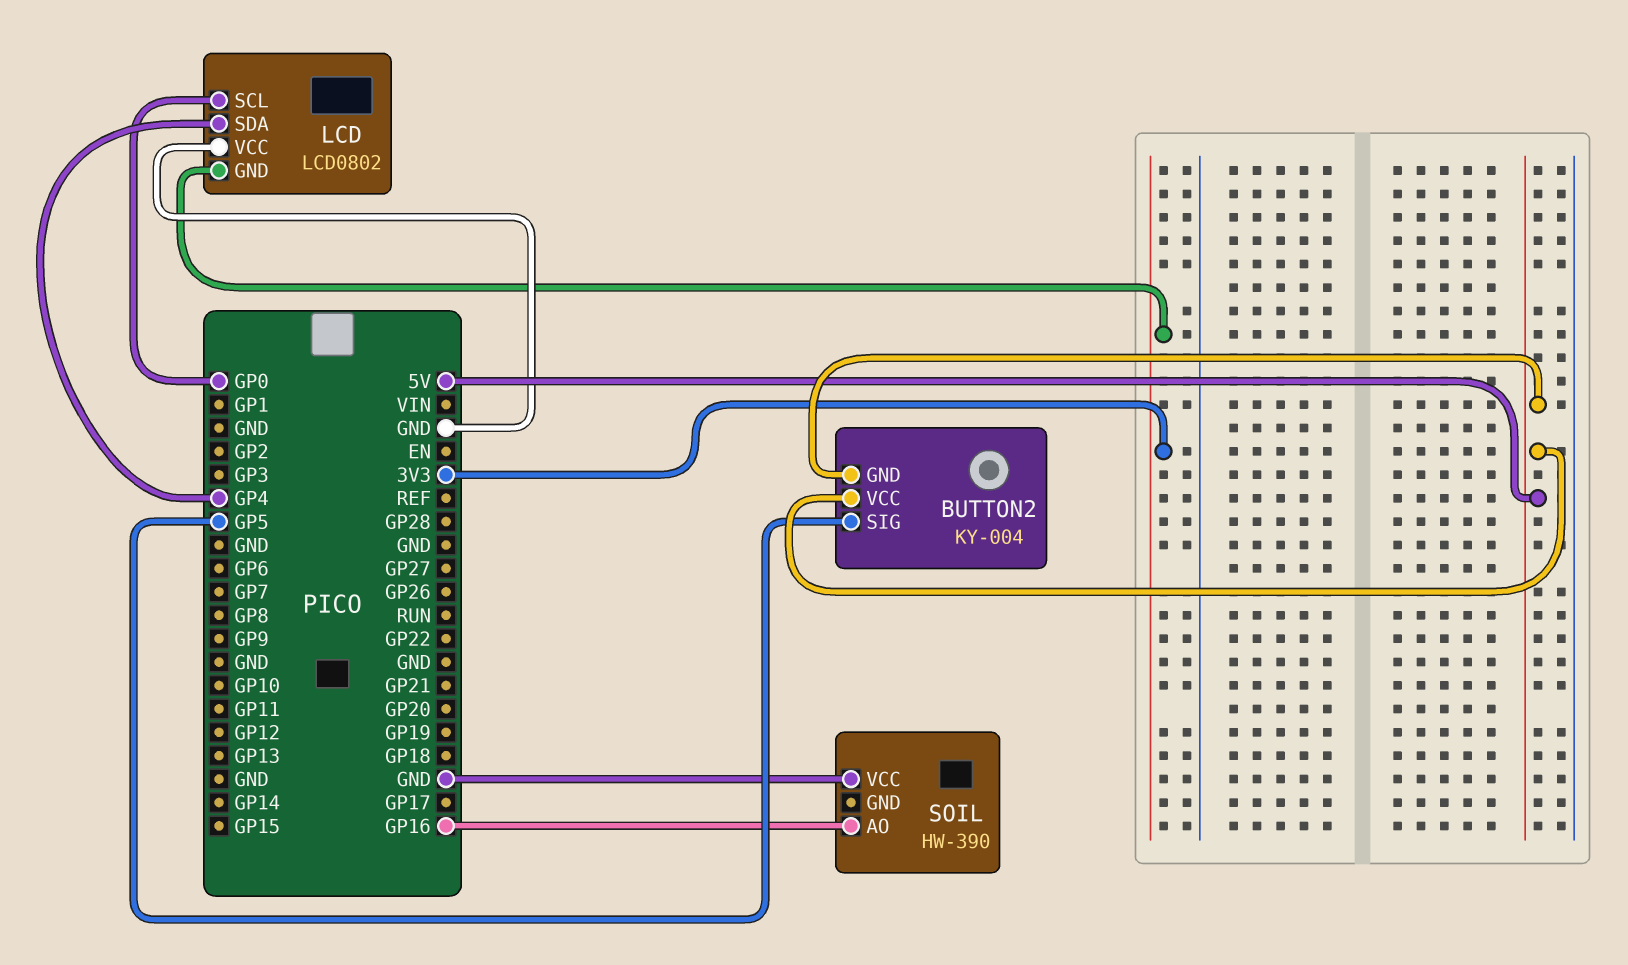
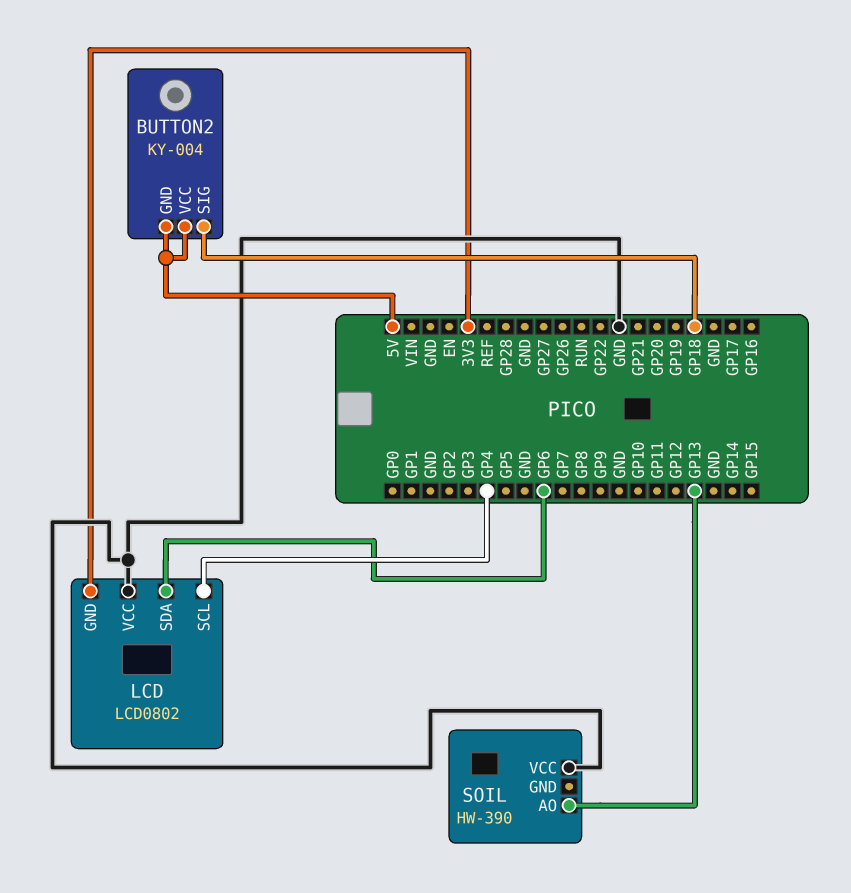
BUTTON2 pin SIG: GP5 -> GP18
LCD pin SCL: GP0 -> GP4
LCD pin SDA: GP4 -> GP6
SOIL pin AO: GP16 -> GP13

